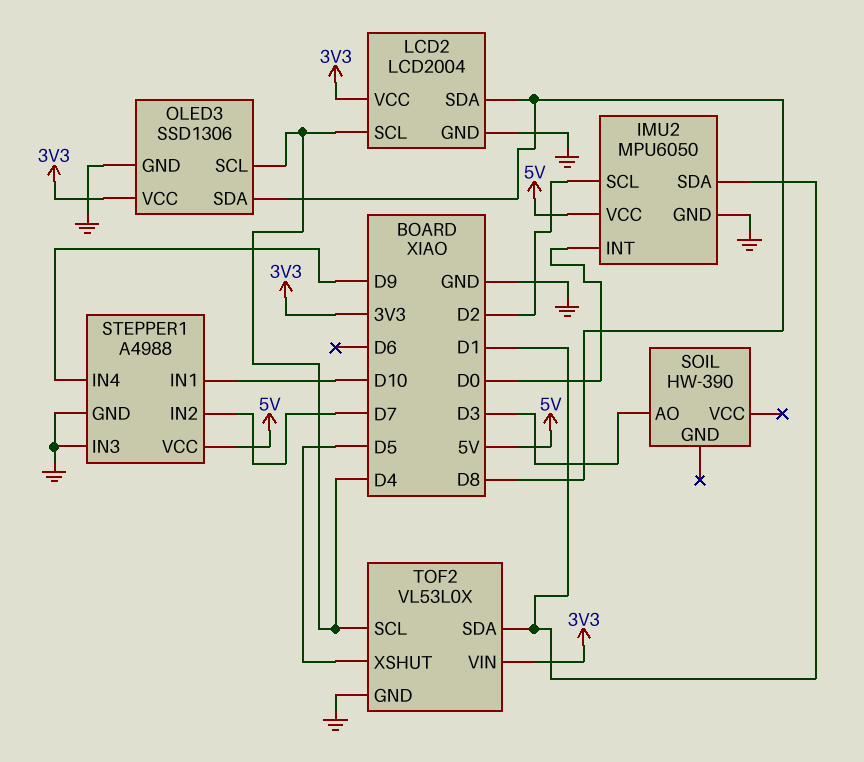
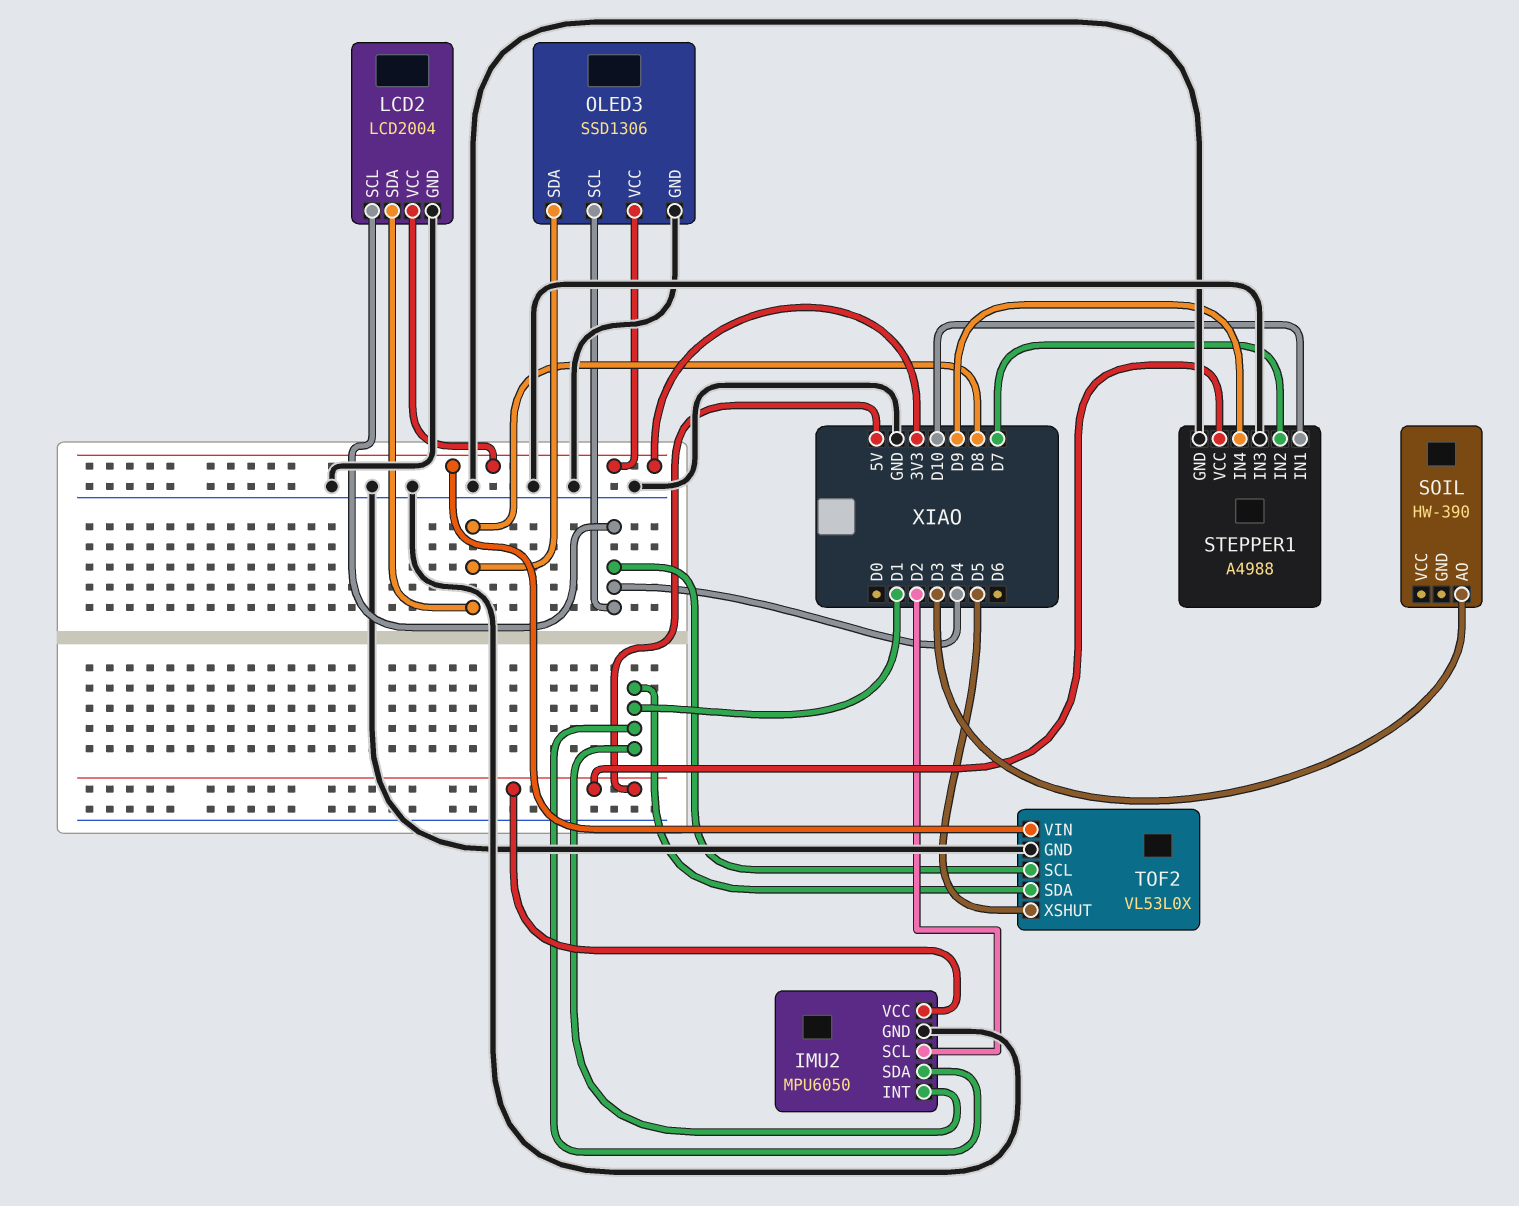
IMU2 pin INT: D0 -> D1

